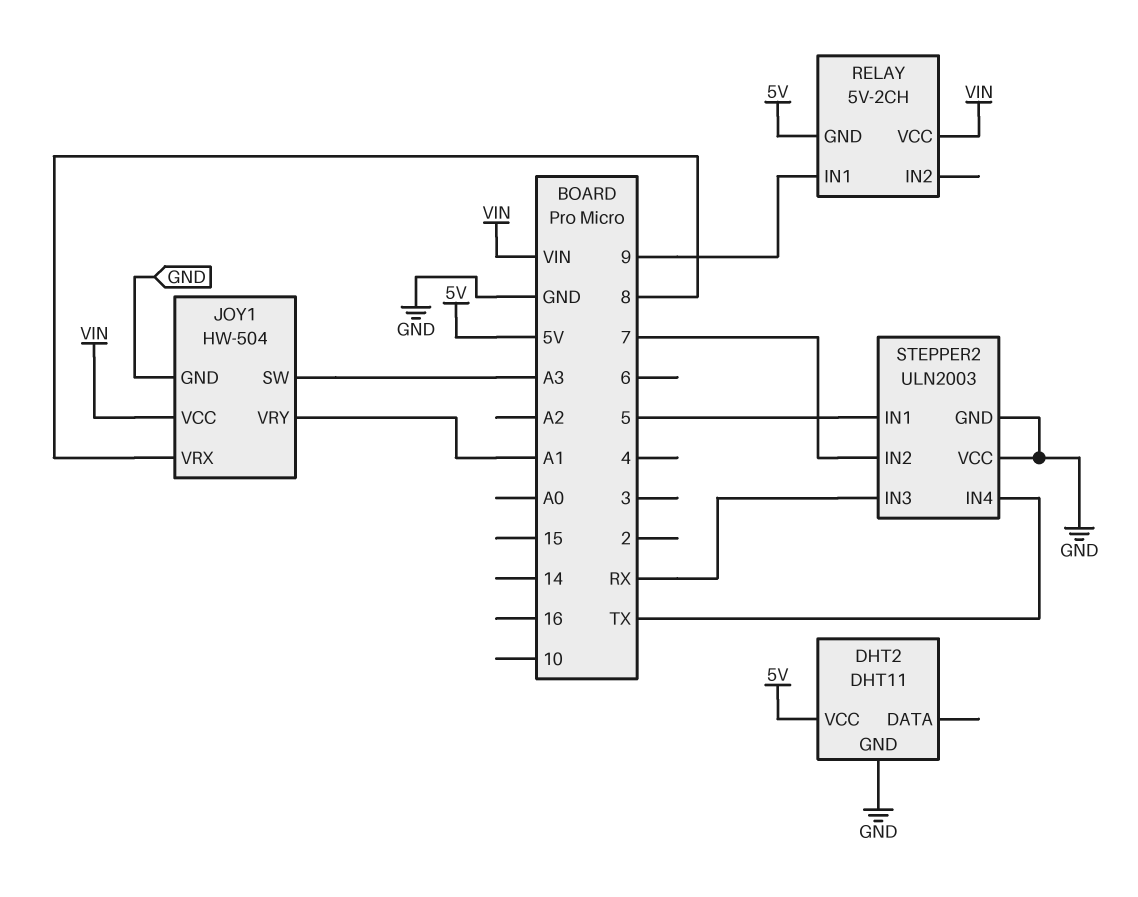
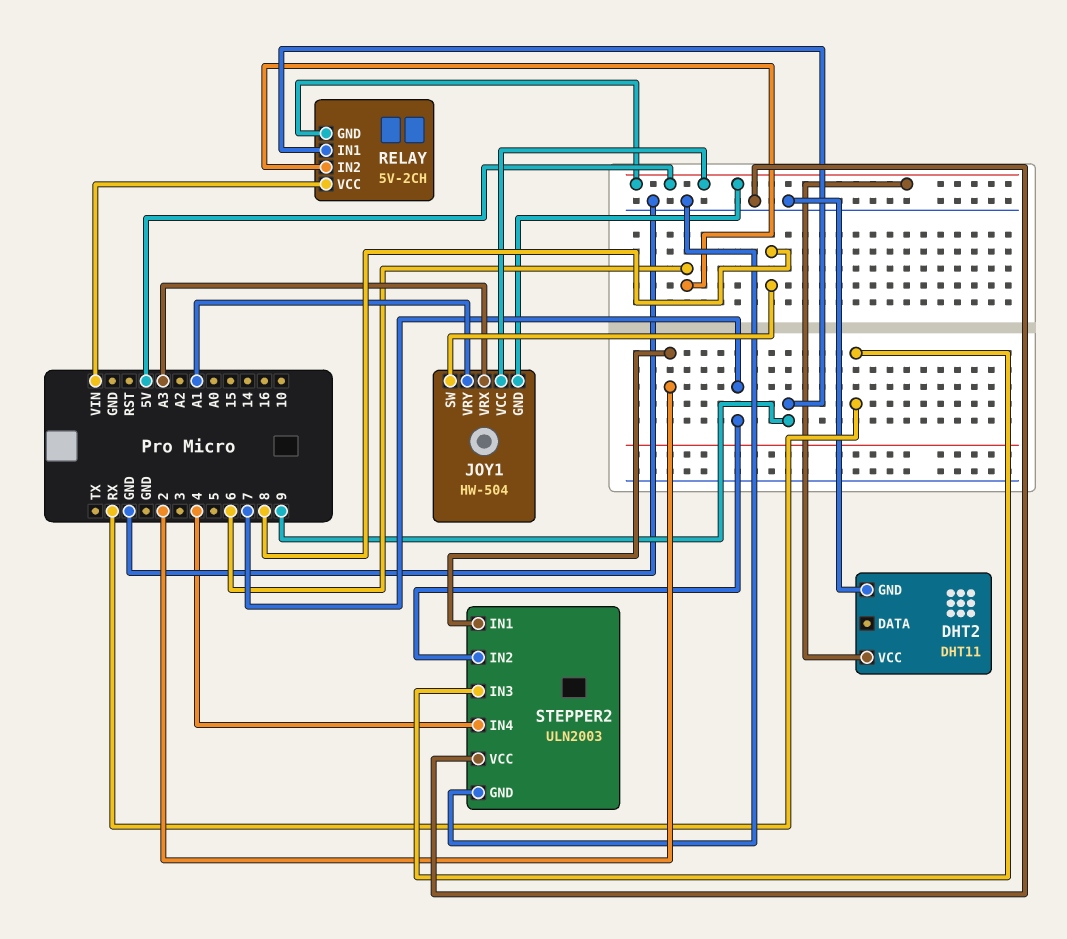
JOY1 pin GND: GND -> 5V
JOY1 pin SW: A3 -> 8
JOY1 pin VCC: VIN -> 5V
JOY1 pin VRX: 8 -> A3
RELAY pin IN2: none -> 6
STEPPER2 pin IN1: 5 -> 2
STEPPER2 pin IN4: TX -> 4

